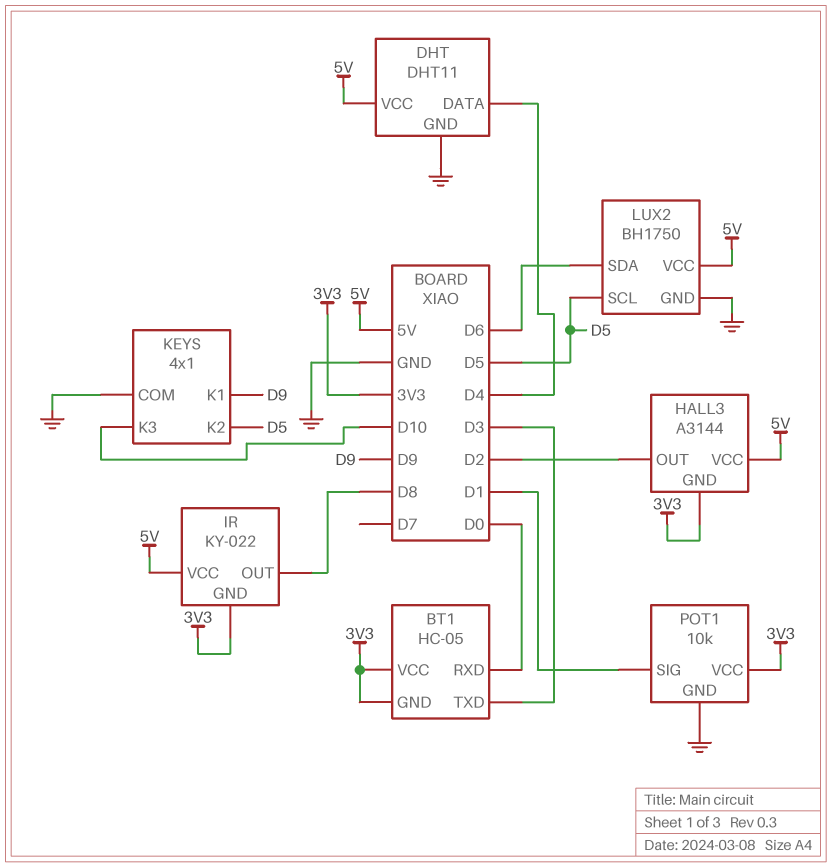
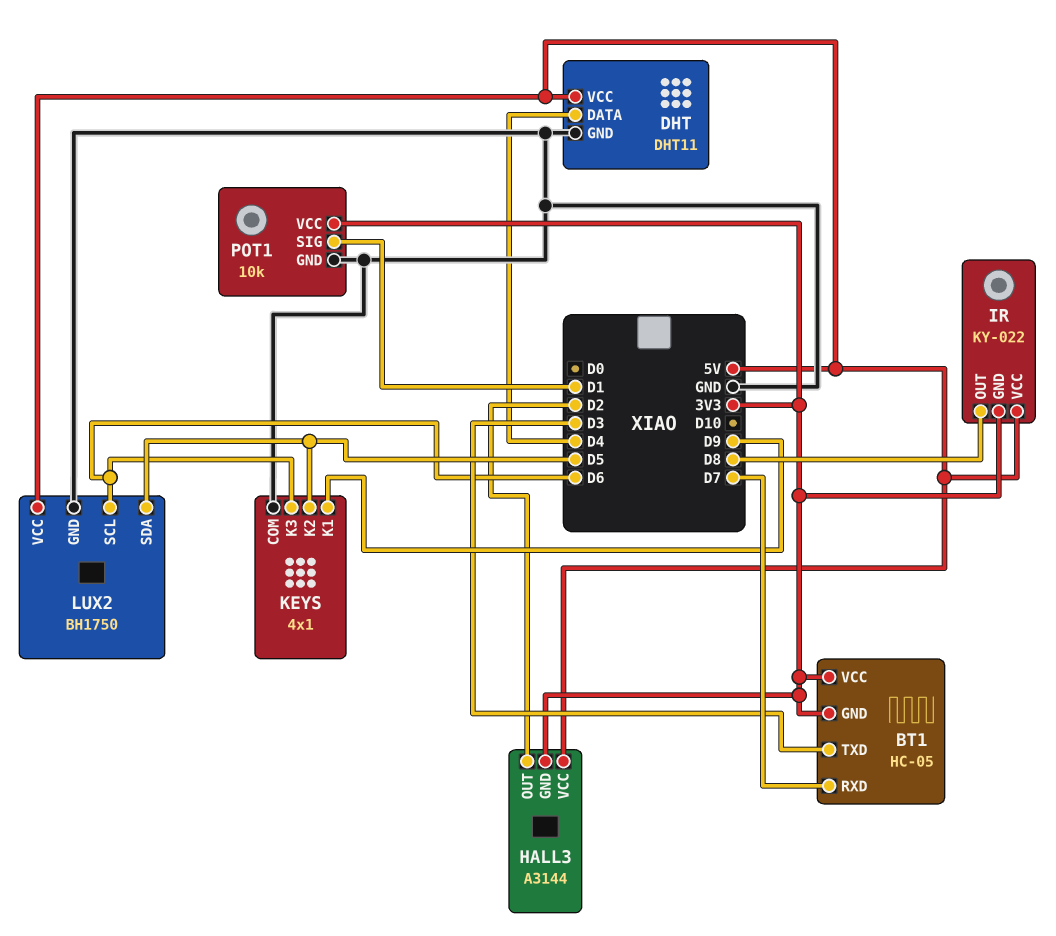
BT1 pin RXD: D0 -> D7
KEYS pin K3: D10 -> D6
LUX2 pin SCL: D5 -> D6
LUX2 pin SDA: D6 -> D5

